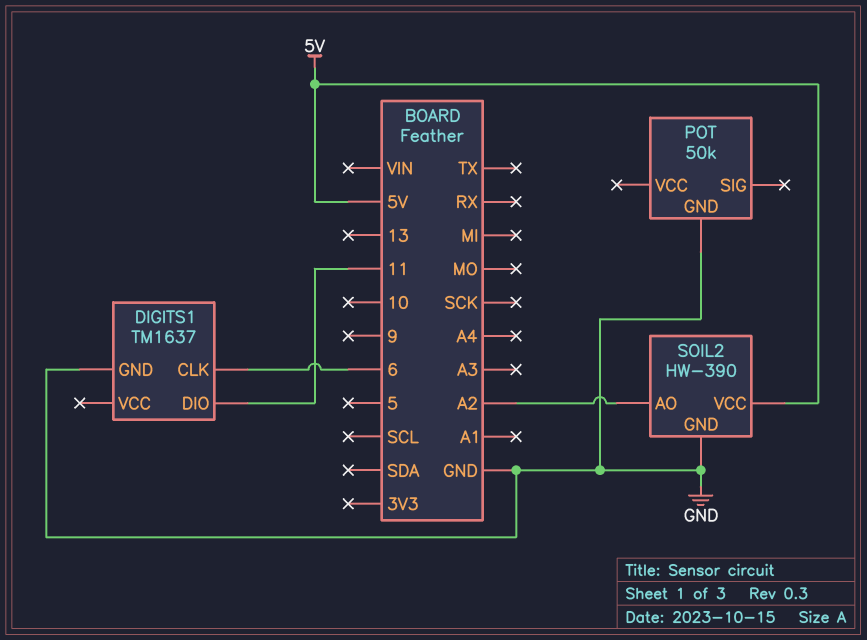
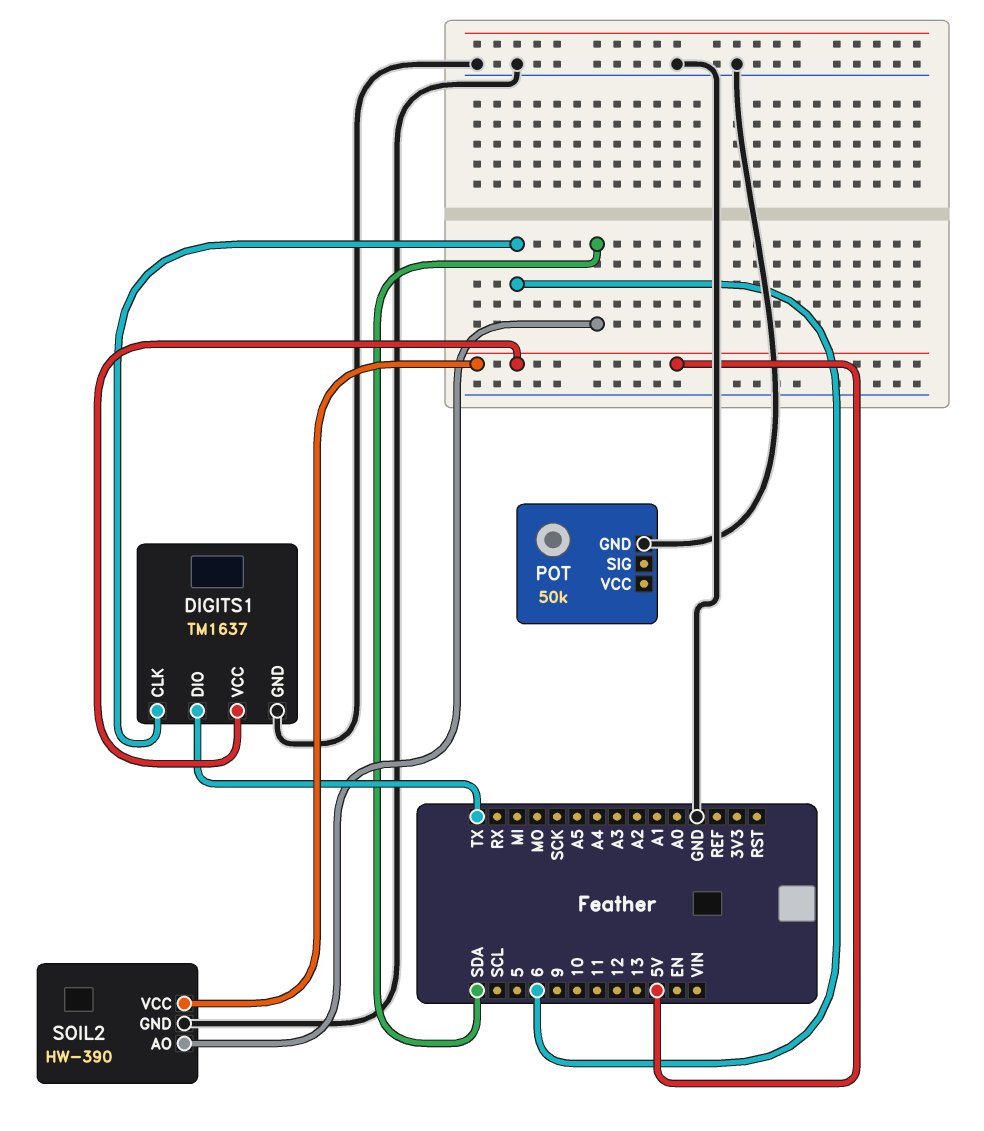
DIGITS1 pin DIO: 11 -> TX
DIGITS1 pin VCC: none -> 5V
SOIL2 pin AO: A2 -> SDA

